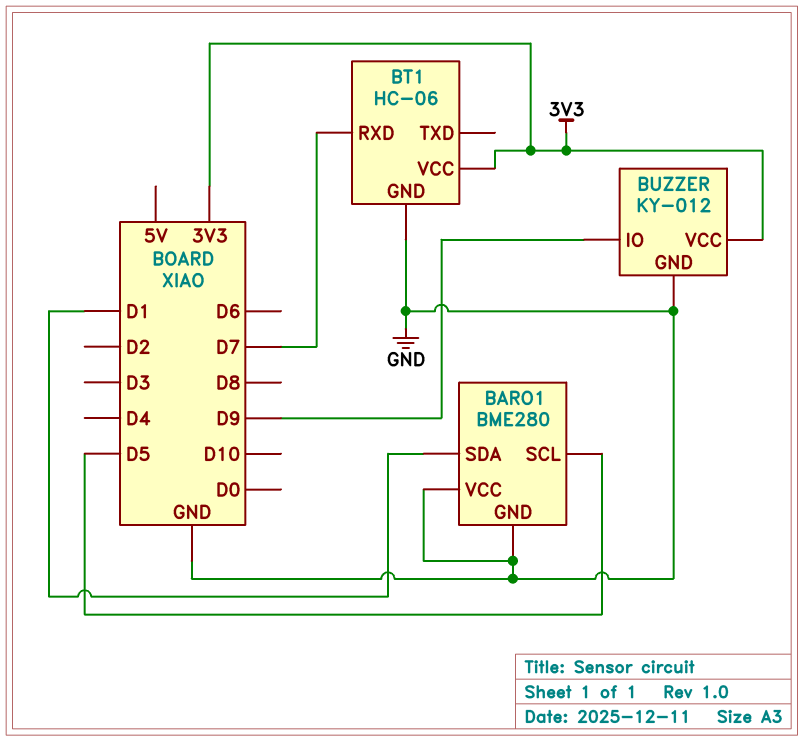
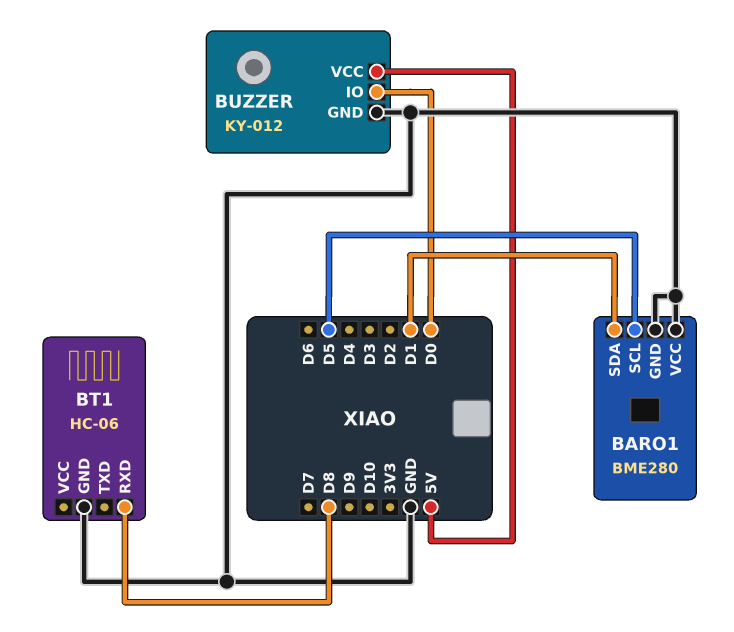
BT1 pin RXD: D7 -> D8
BT1 pin VCC: 3V3 -> none
BUZZER pin IO: D9 -> D0
BUZZER pin VCC: 3V3 -> 5V

